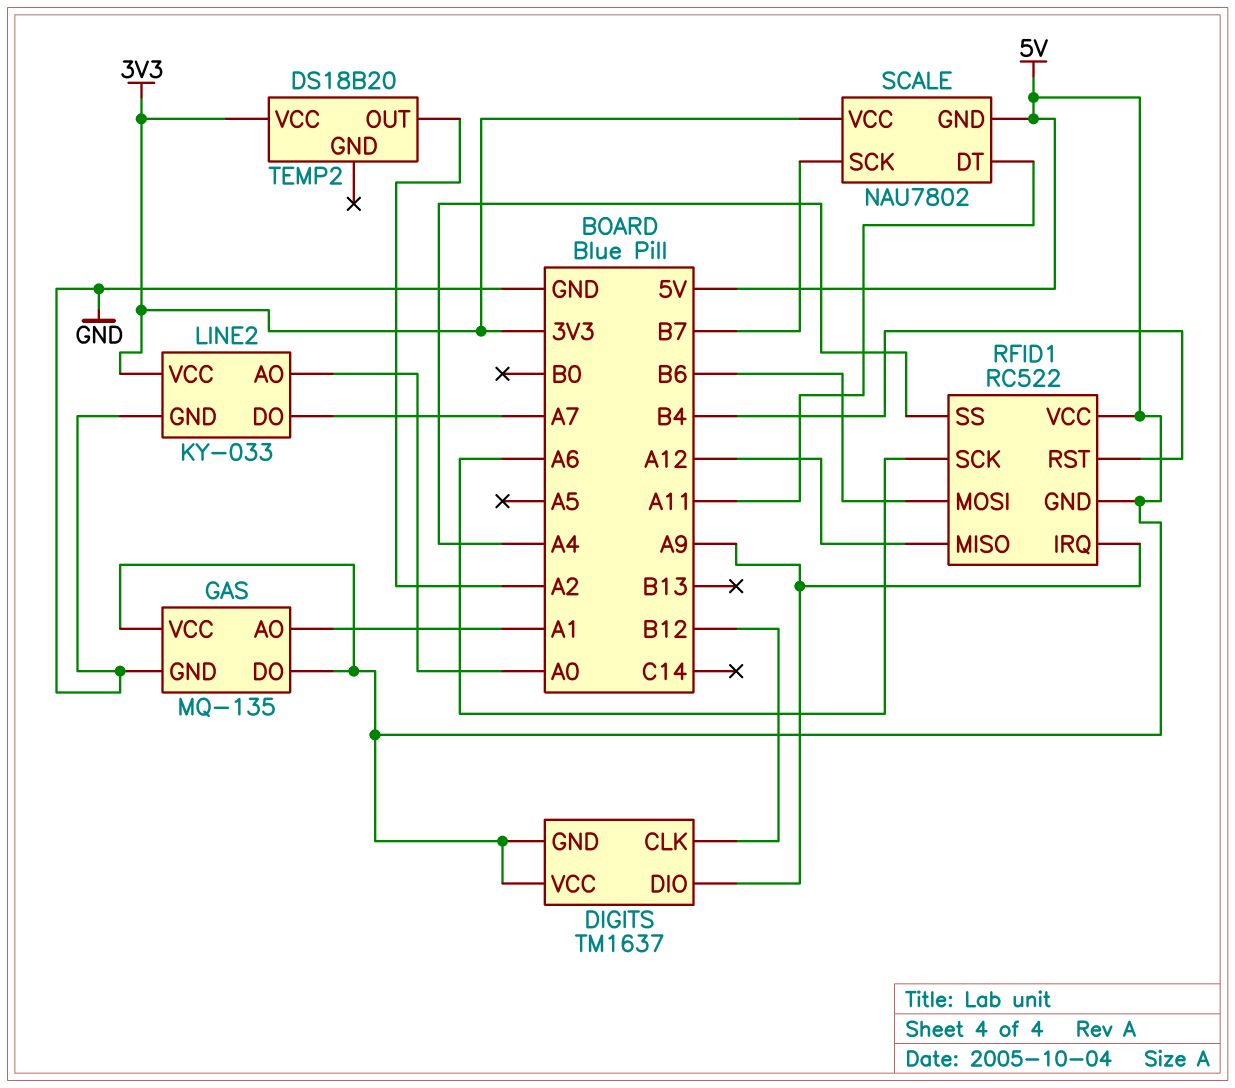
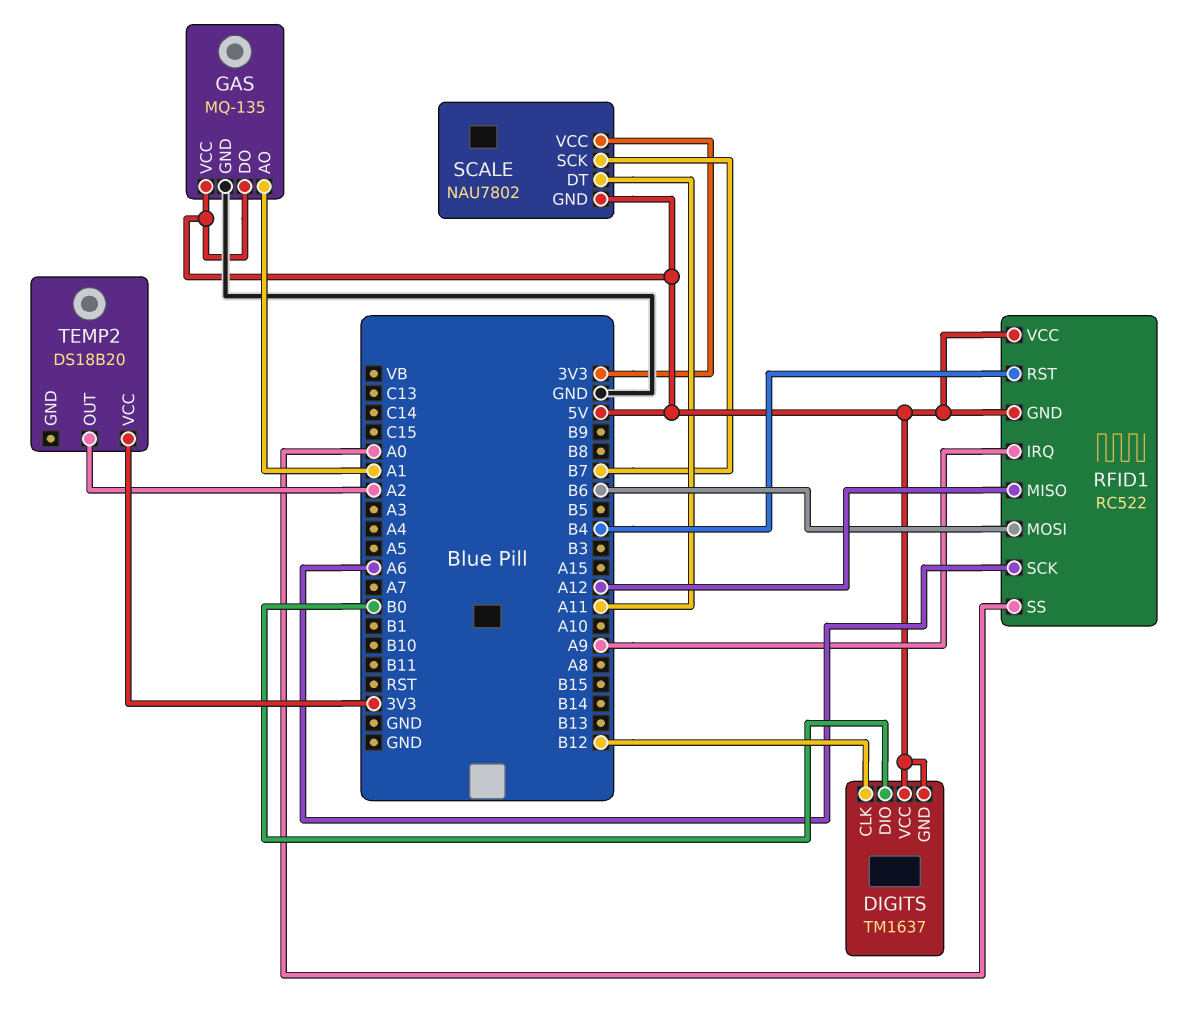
DIGITS pin DIO: A9 -> B0
LINE2: KY-033 -> none
LINE2 pin AO: A0 -> none
LINE2 pin DO: A7 -> none
LINE2 pin GND: GND -> none
LINE2 pin VCC: 3V3 -> none
RFID1 pin SS: A4 -> A0

